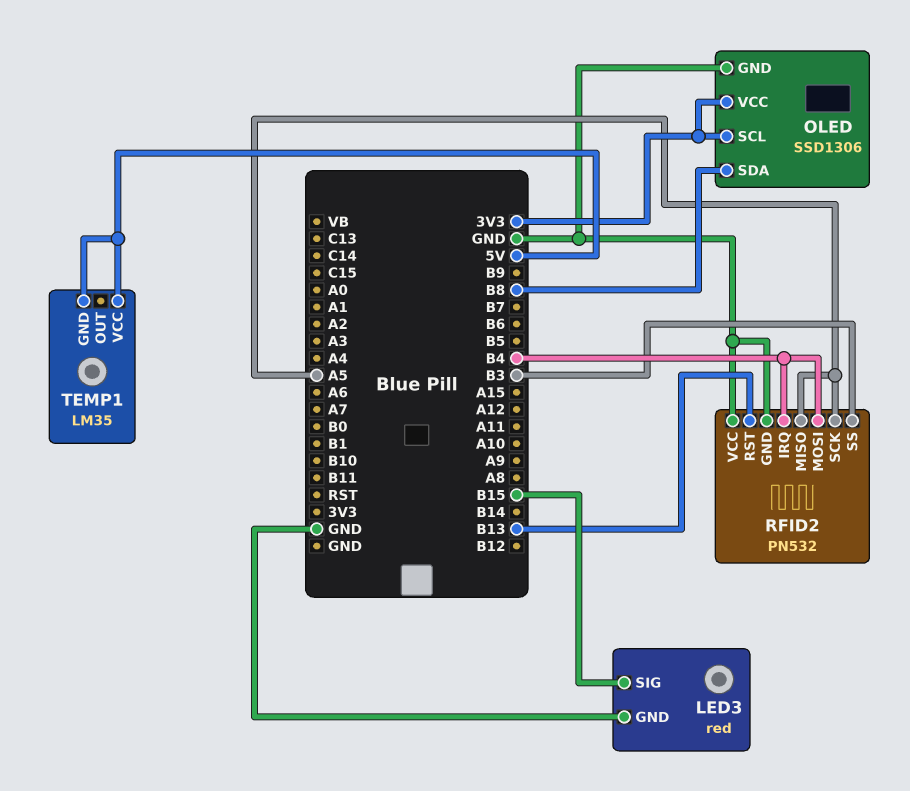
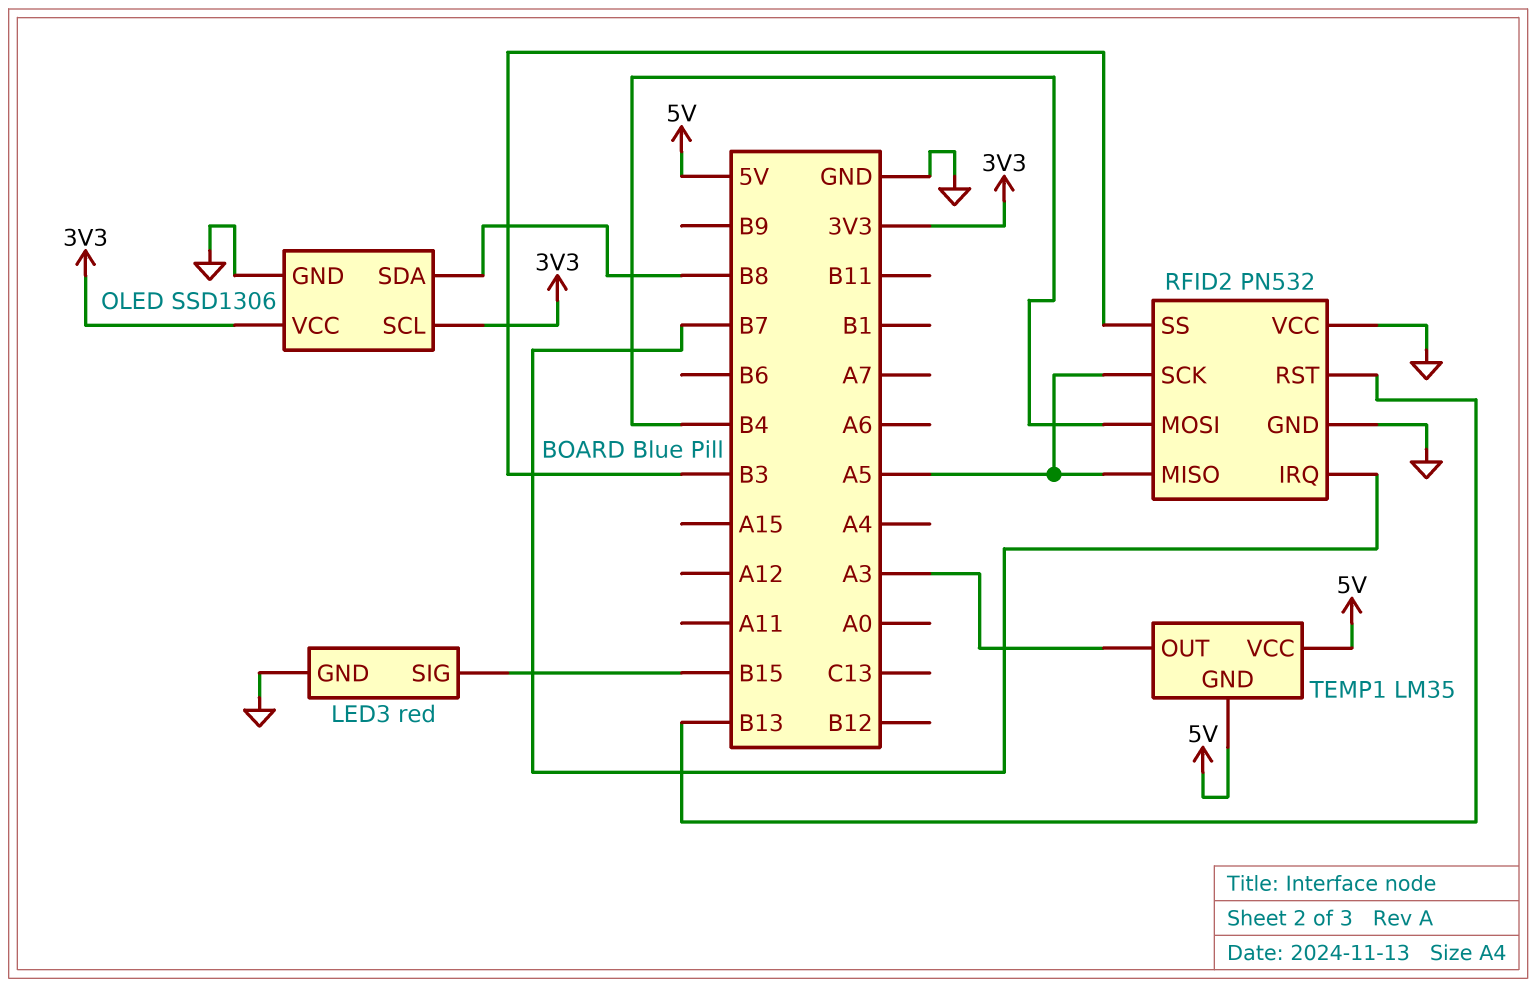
RFID2 pin IRQ: B4 -> B7
TEMP1 pin OUT: none -> A3

